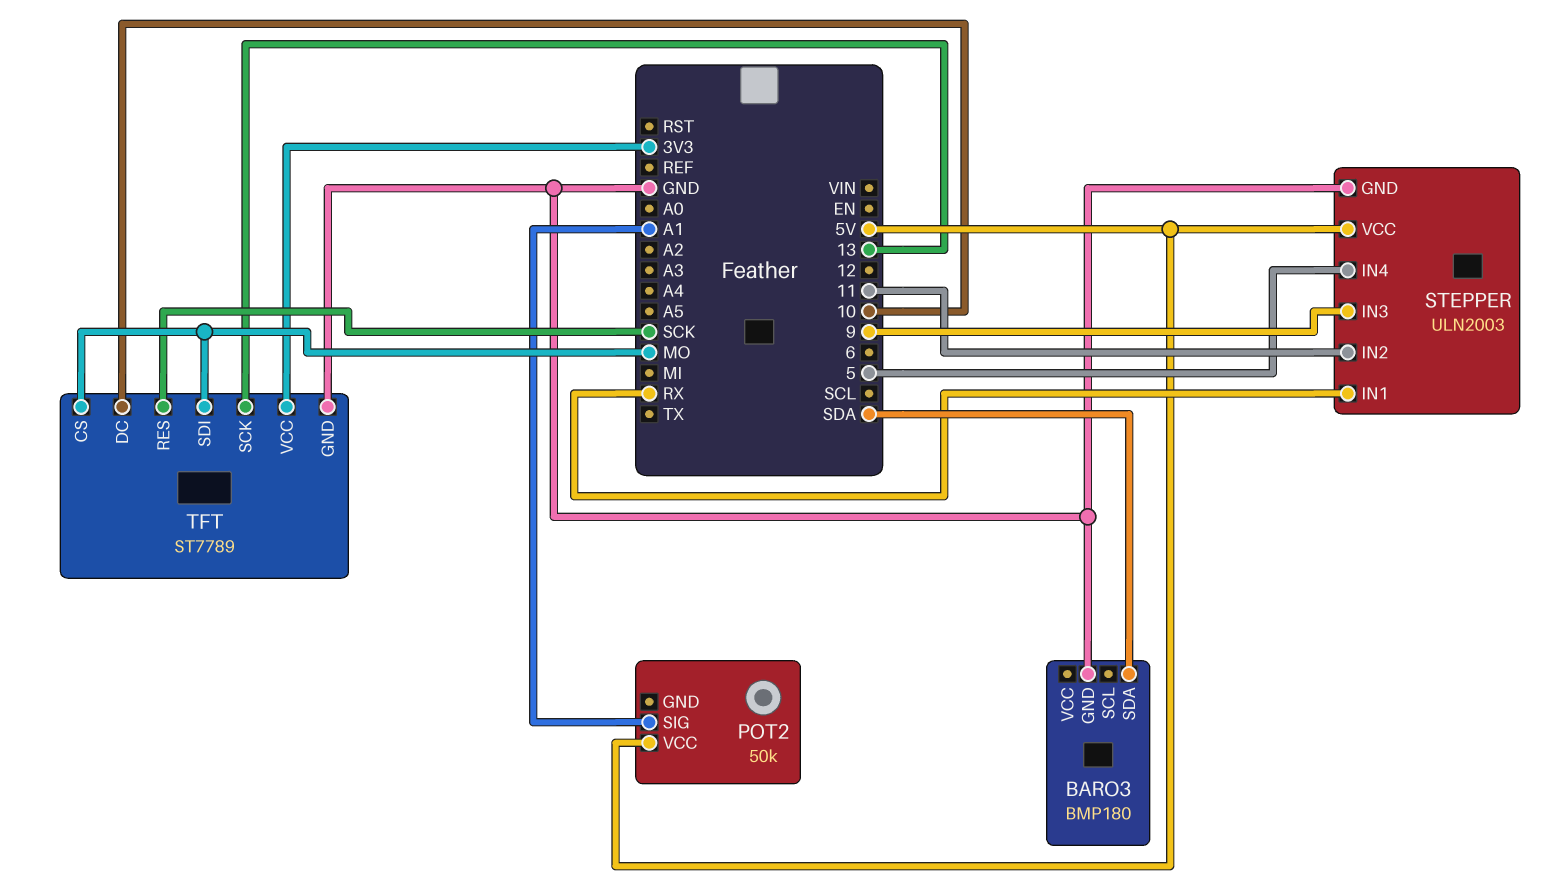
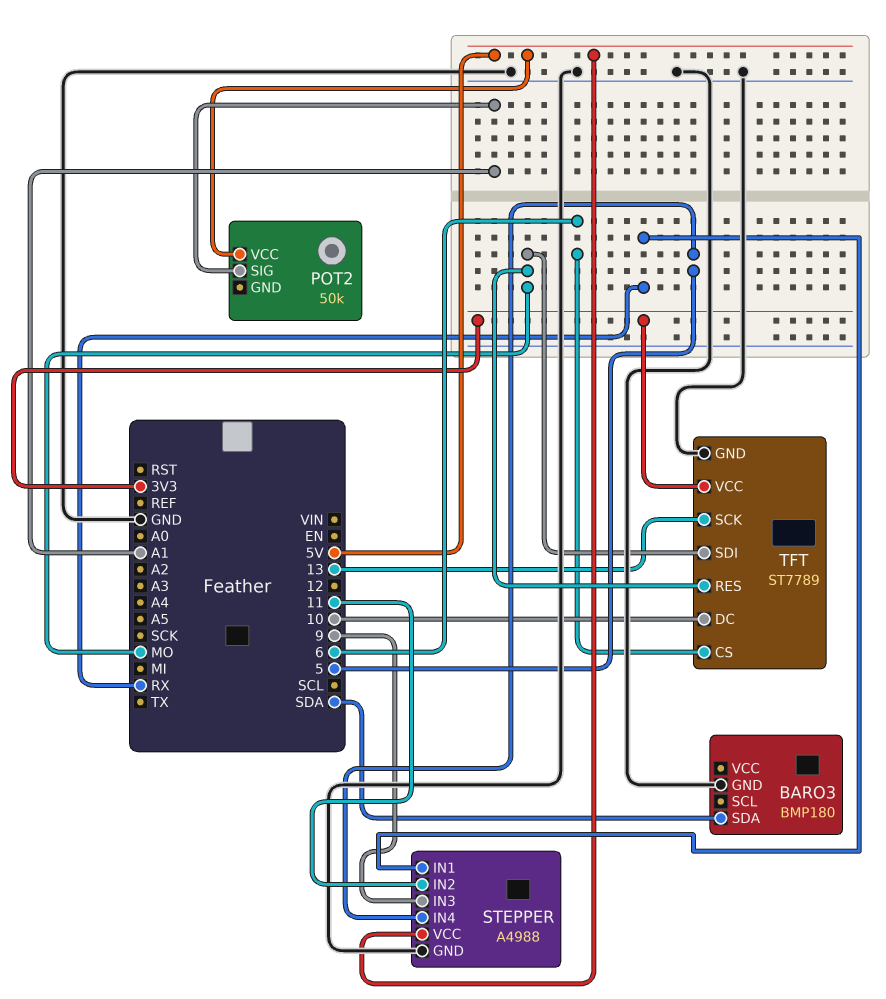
STEPPER: ULN2003 -> A4988
TFT pin CS: MO -> 6
TFT pin RES: SCK -> MO

